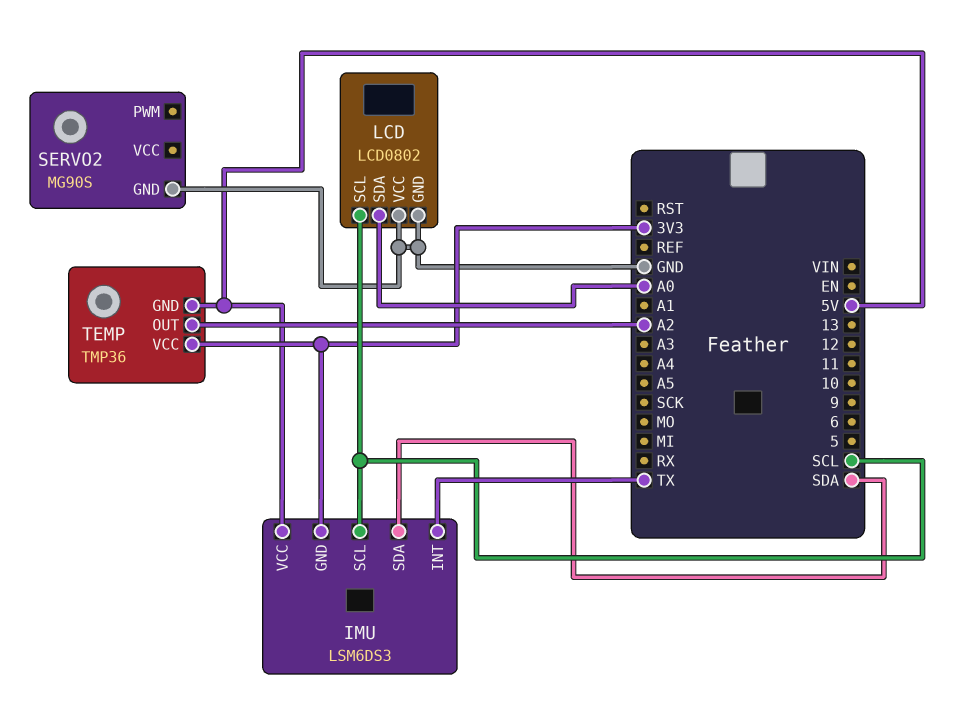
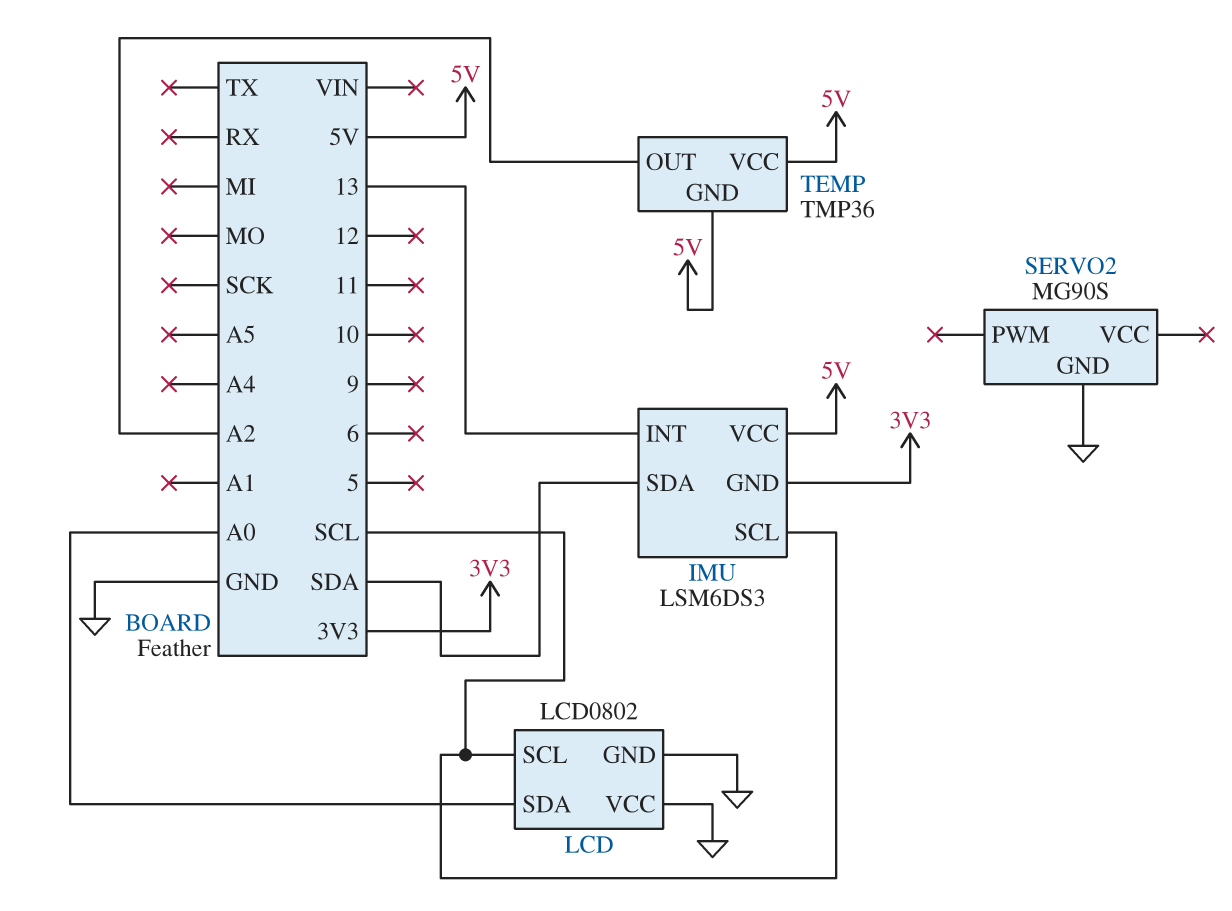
IMU pin INT: TX -> 13
TEMP pin VCC: 3V3 -> 5V

